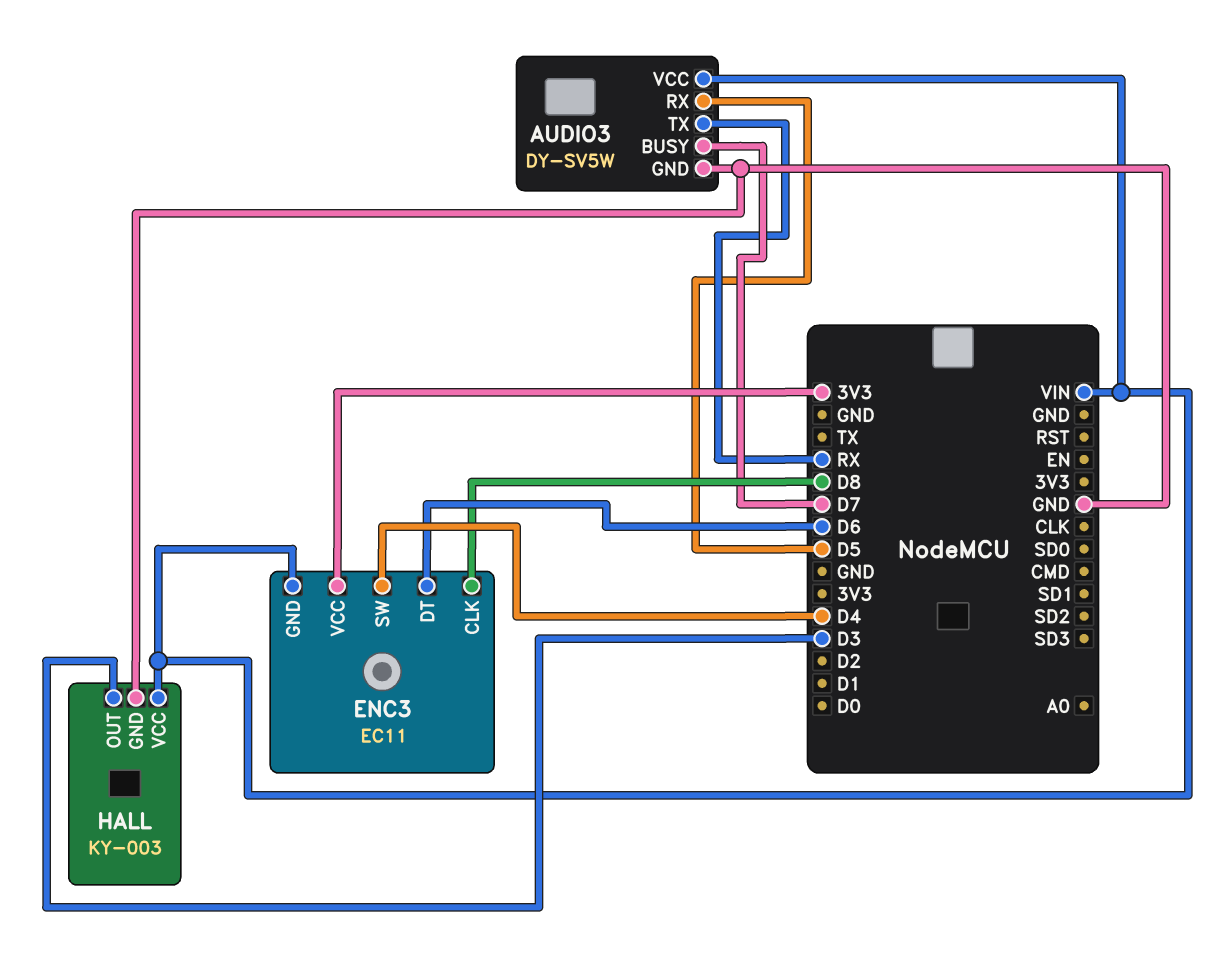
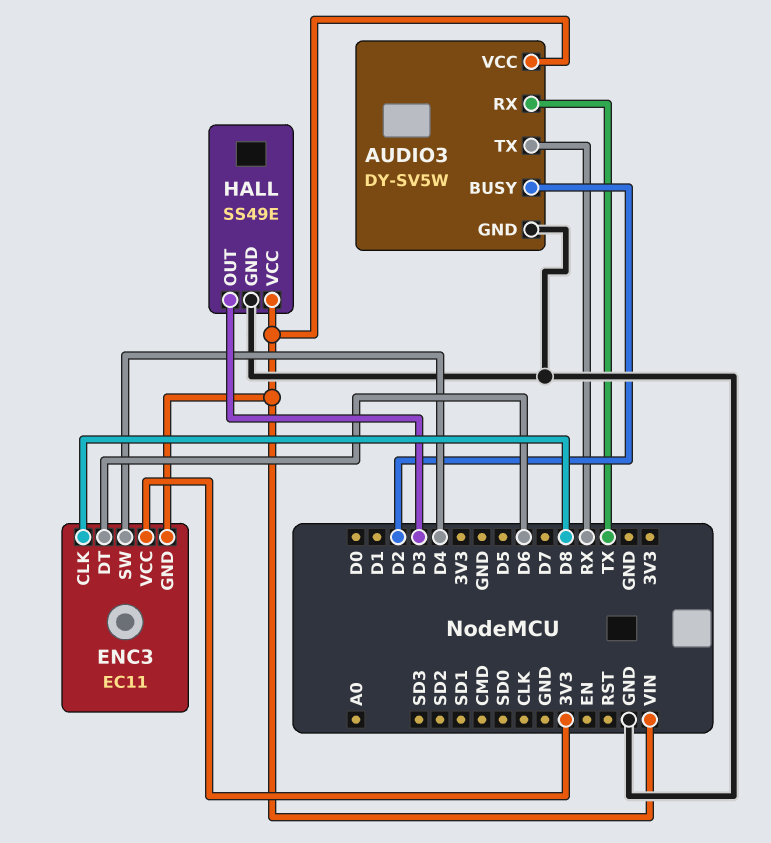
AUDIO3 pin BUSY: D7 -> D2
AUDIO3 pin RX: D5 -> TX
HALL: KY-003 -> SS49E

